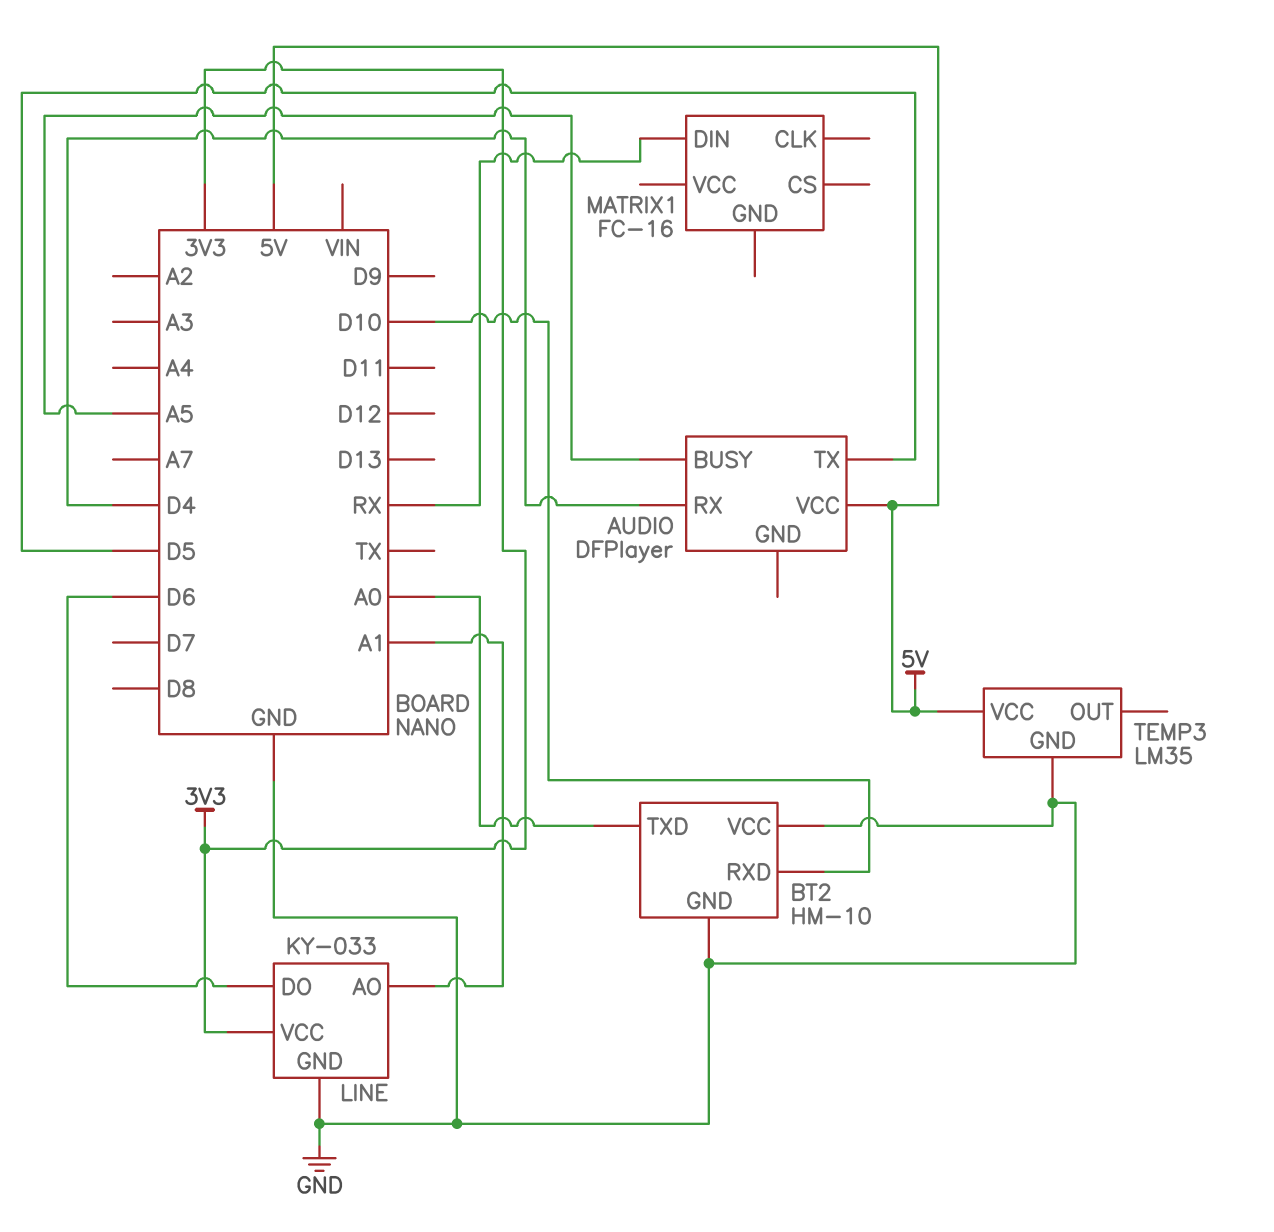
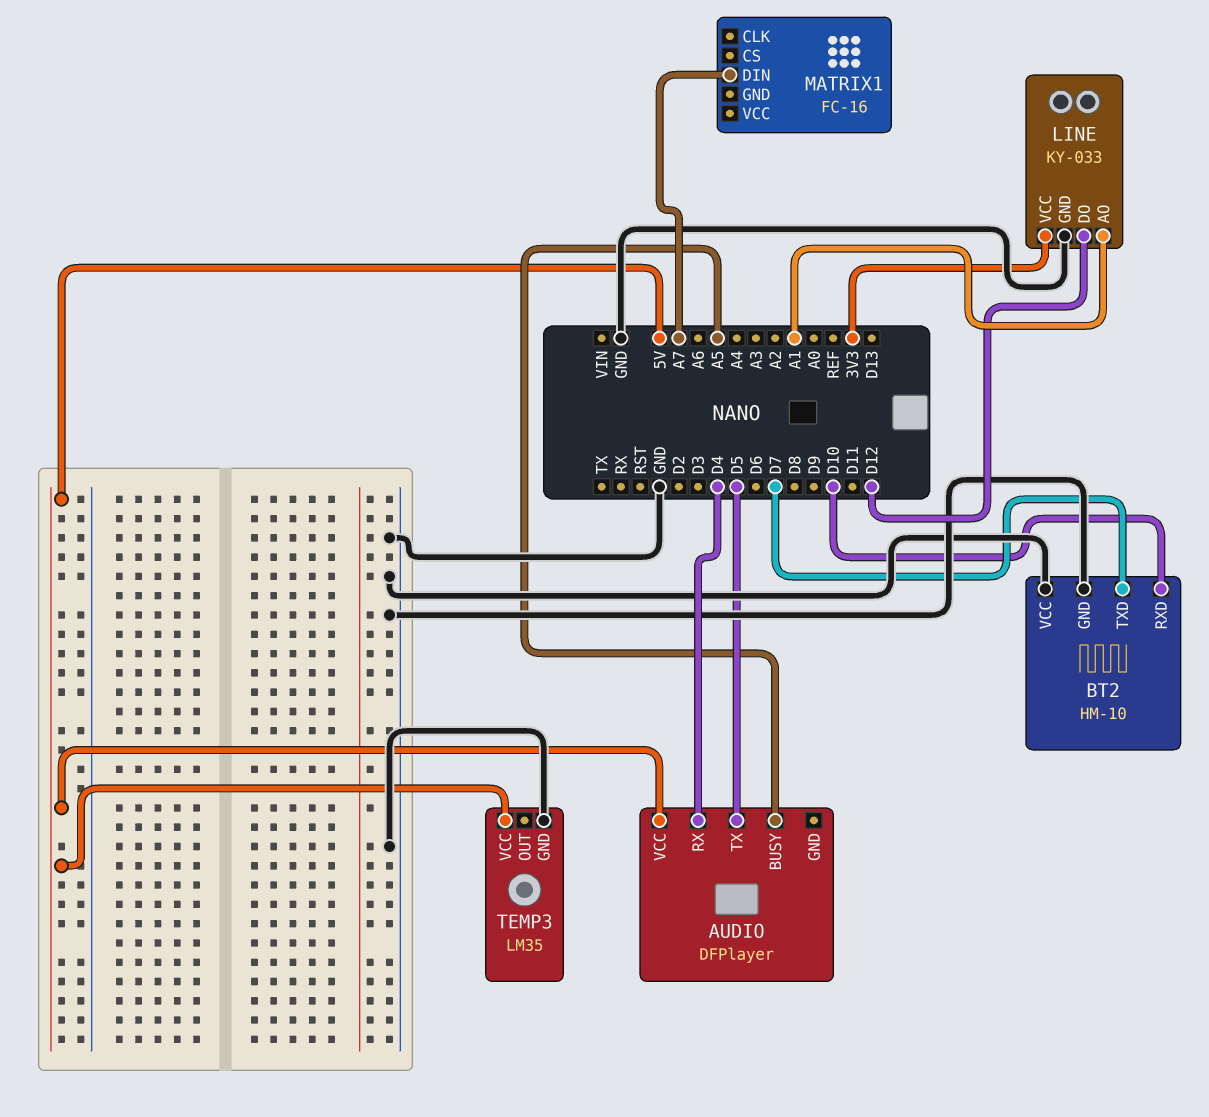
BT2 pin TXD: A0 -> D7
LINE pin DO: D6 -> D12
MATRIX1 pin DIN: RX -> A7

